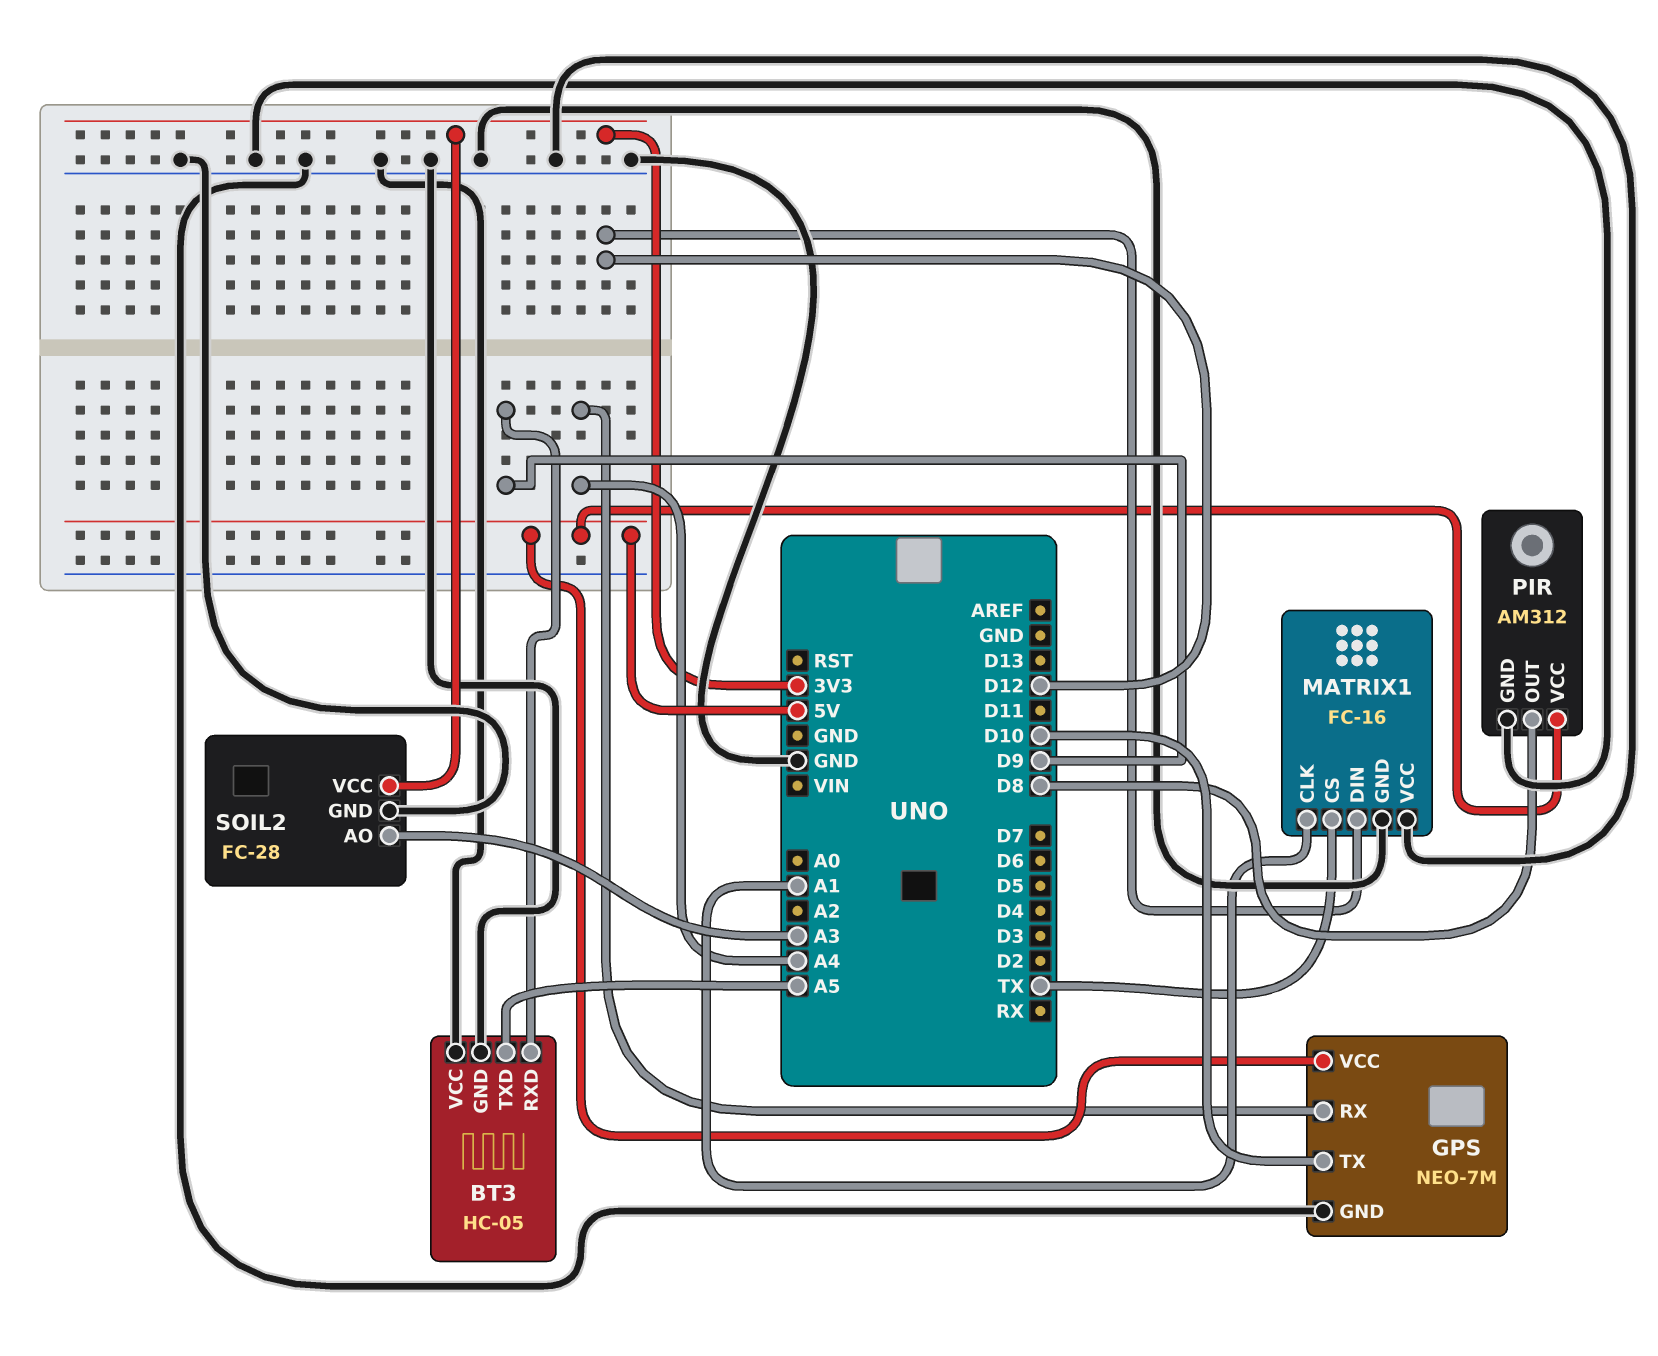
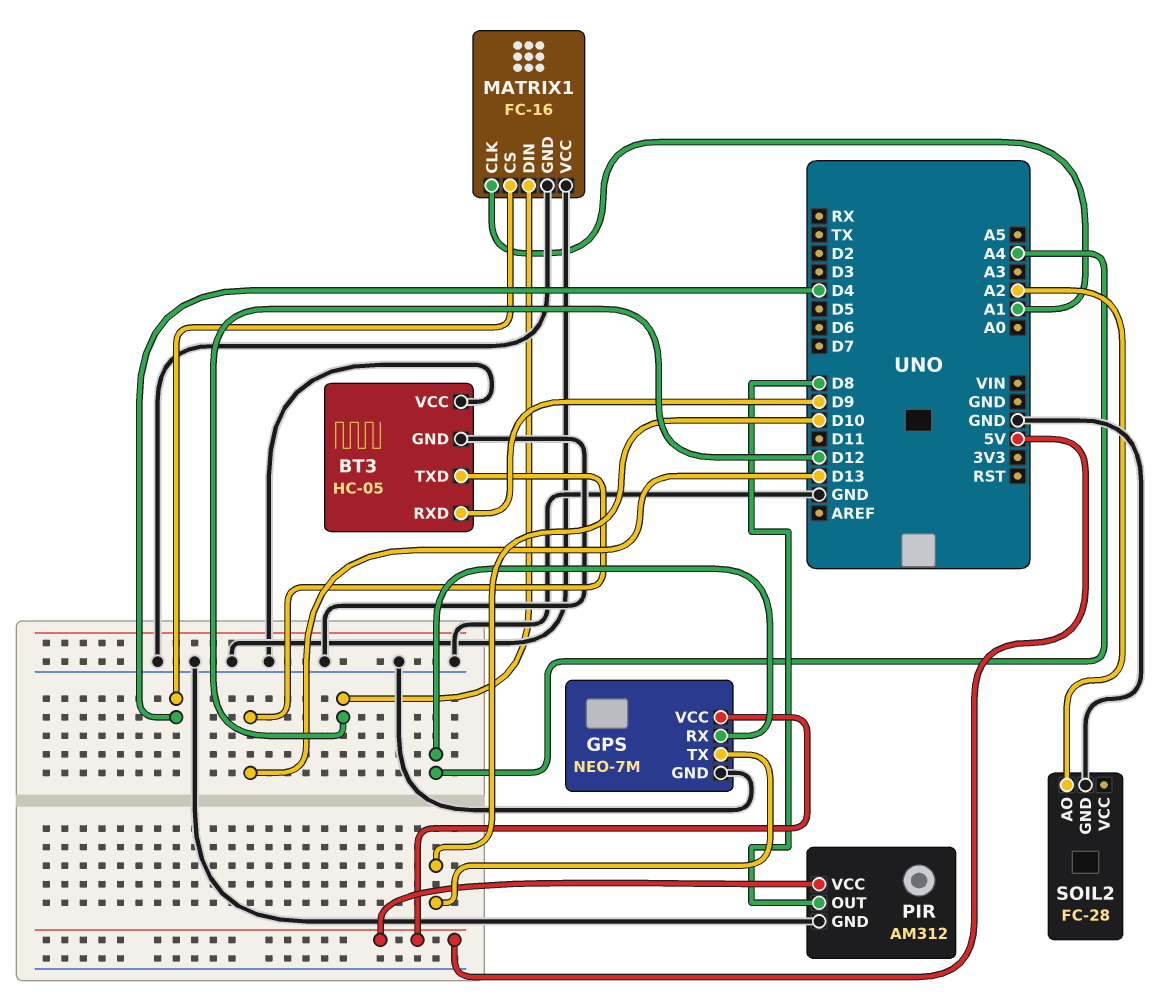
BT3 pin TXD: A5 -> D13
MATRIX1 pin CS: TX -> D4
SOIL2 pin AO: A3 -> A2
SOIL2 pin VCC: 3V3 -> none

